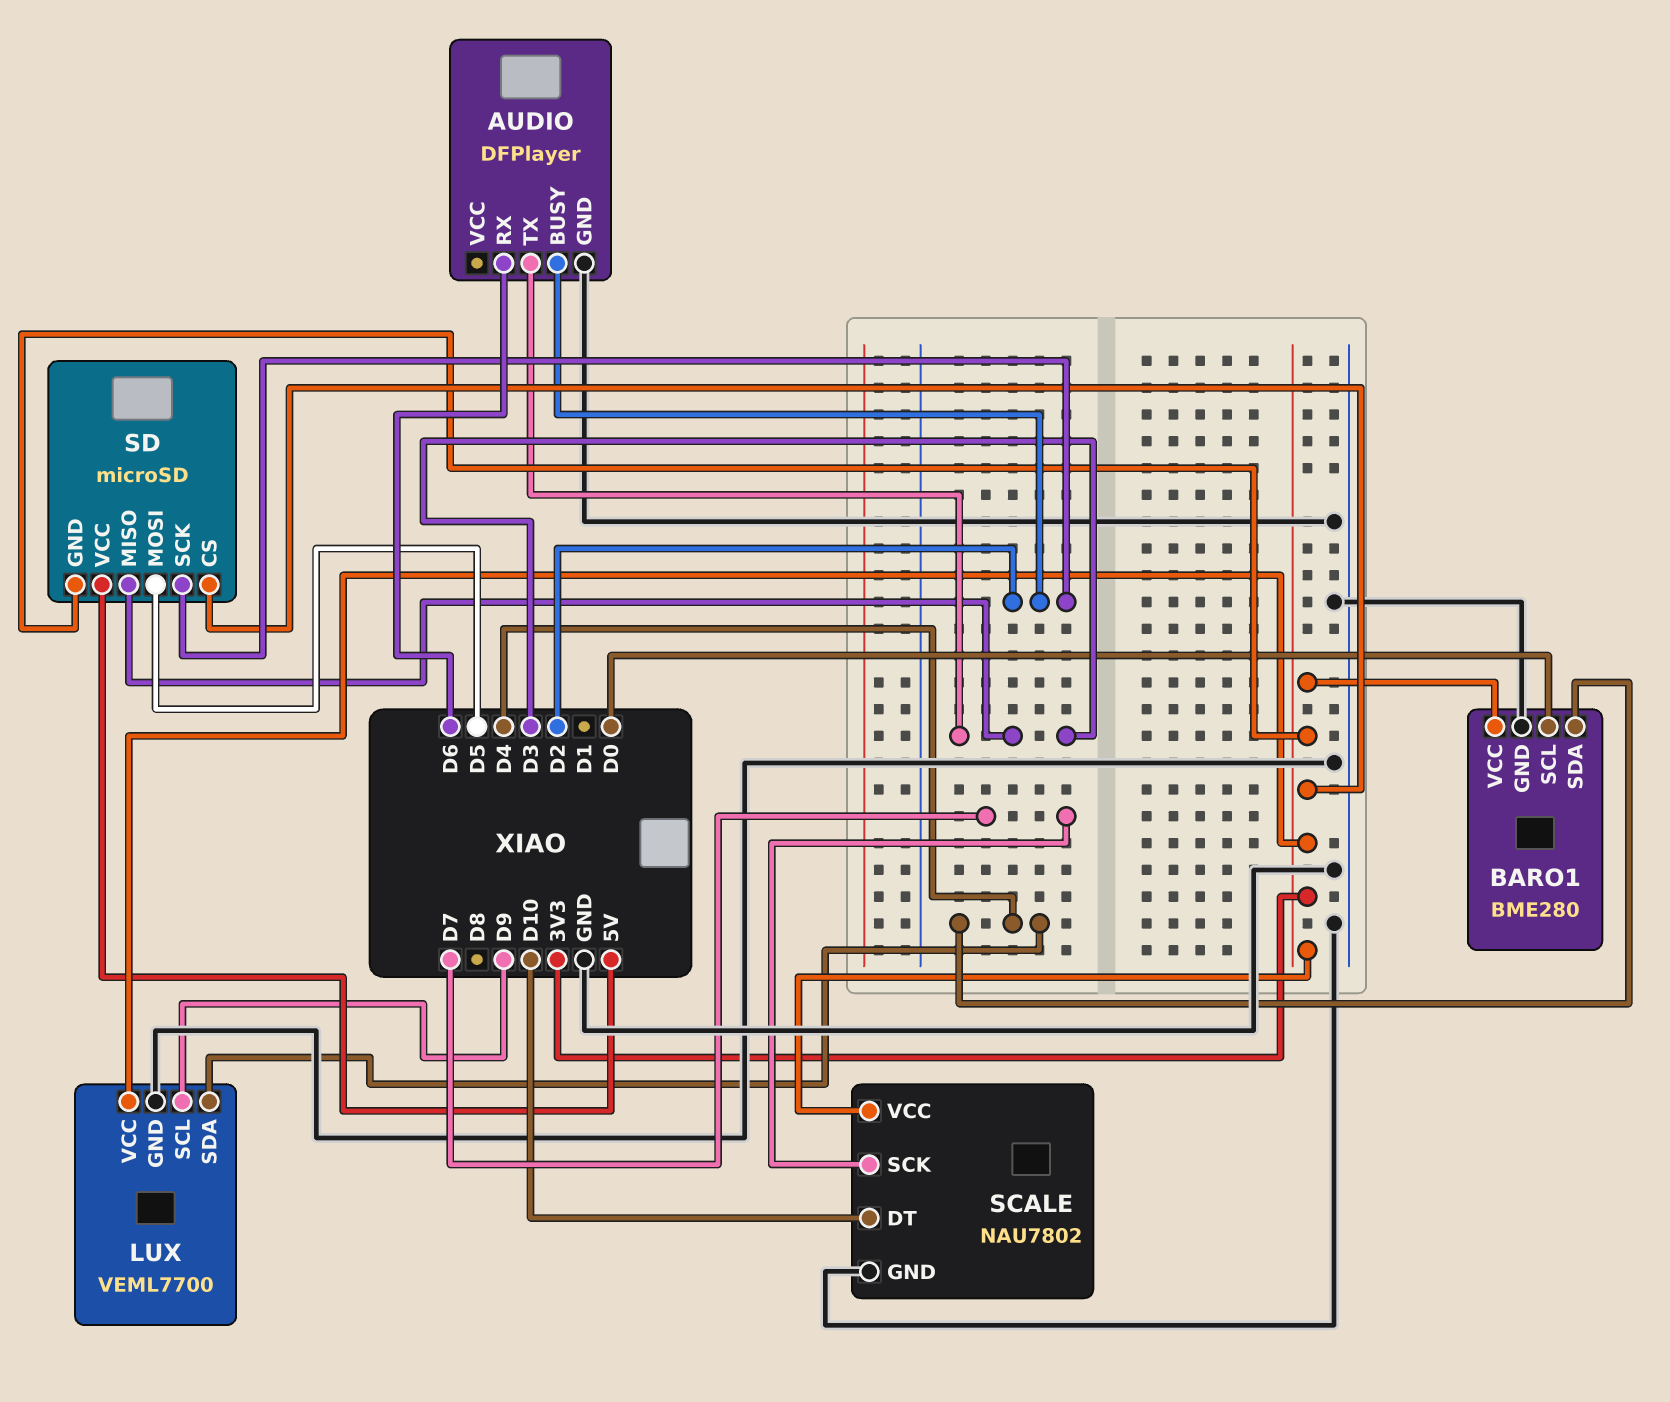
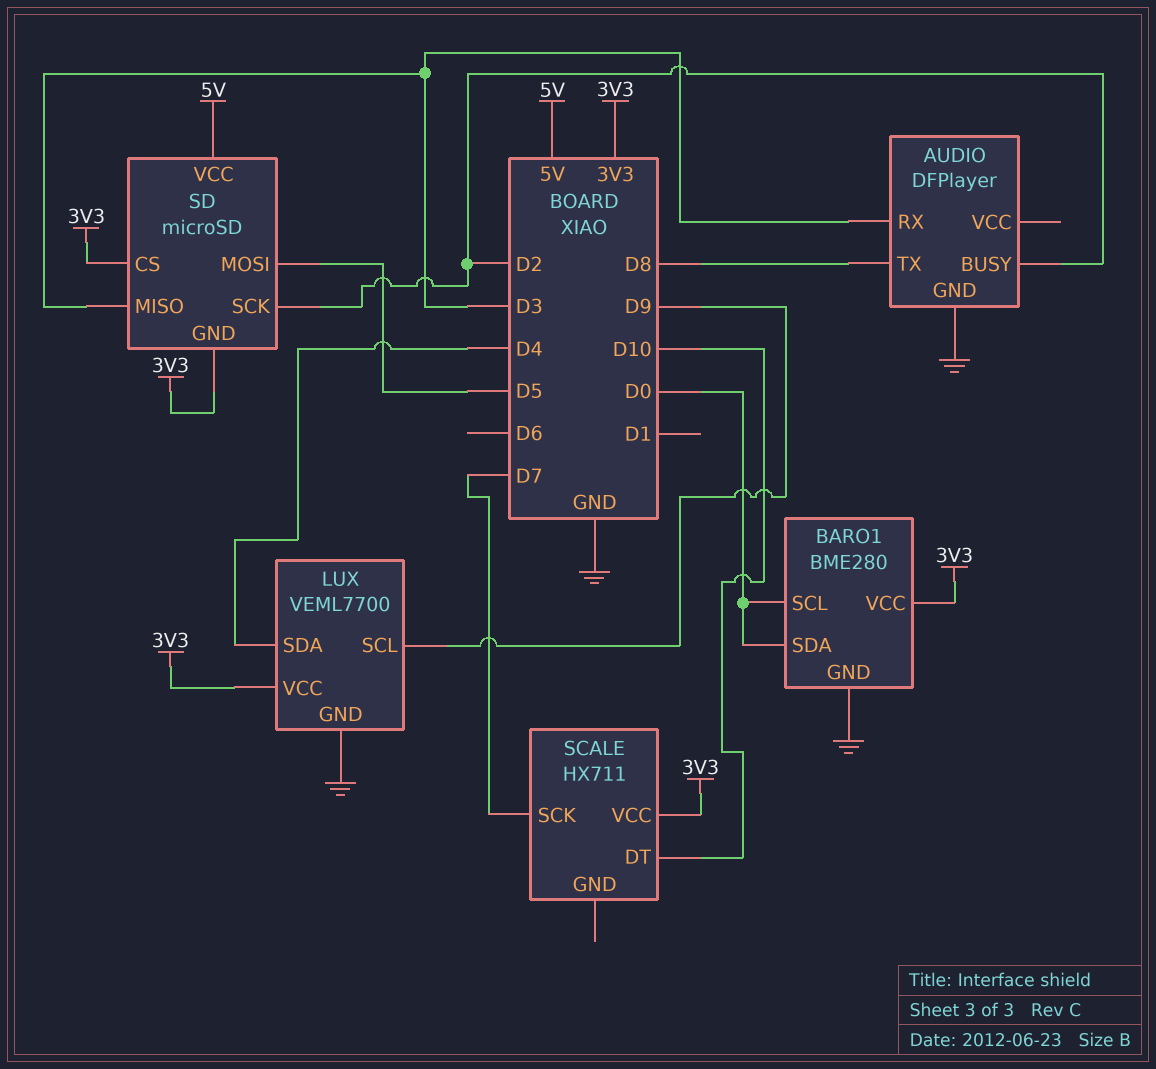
AUDIO pin RX: D6 -> D3
AUDIO pin TX: D3 -> D8
BARO1 pin SDA: D4 -> D0
SCALE: NAU7802 -> HX711
SCALE pin GND: GND -> none

